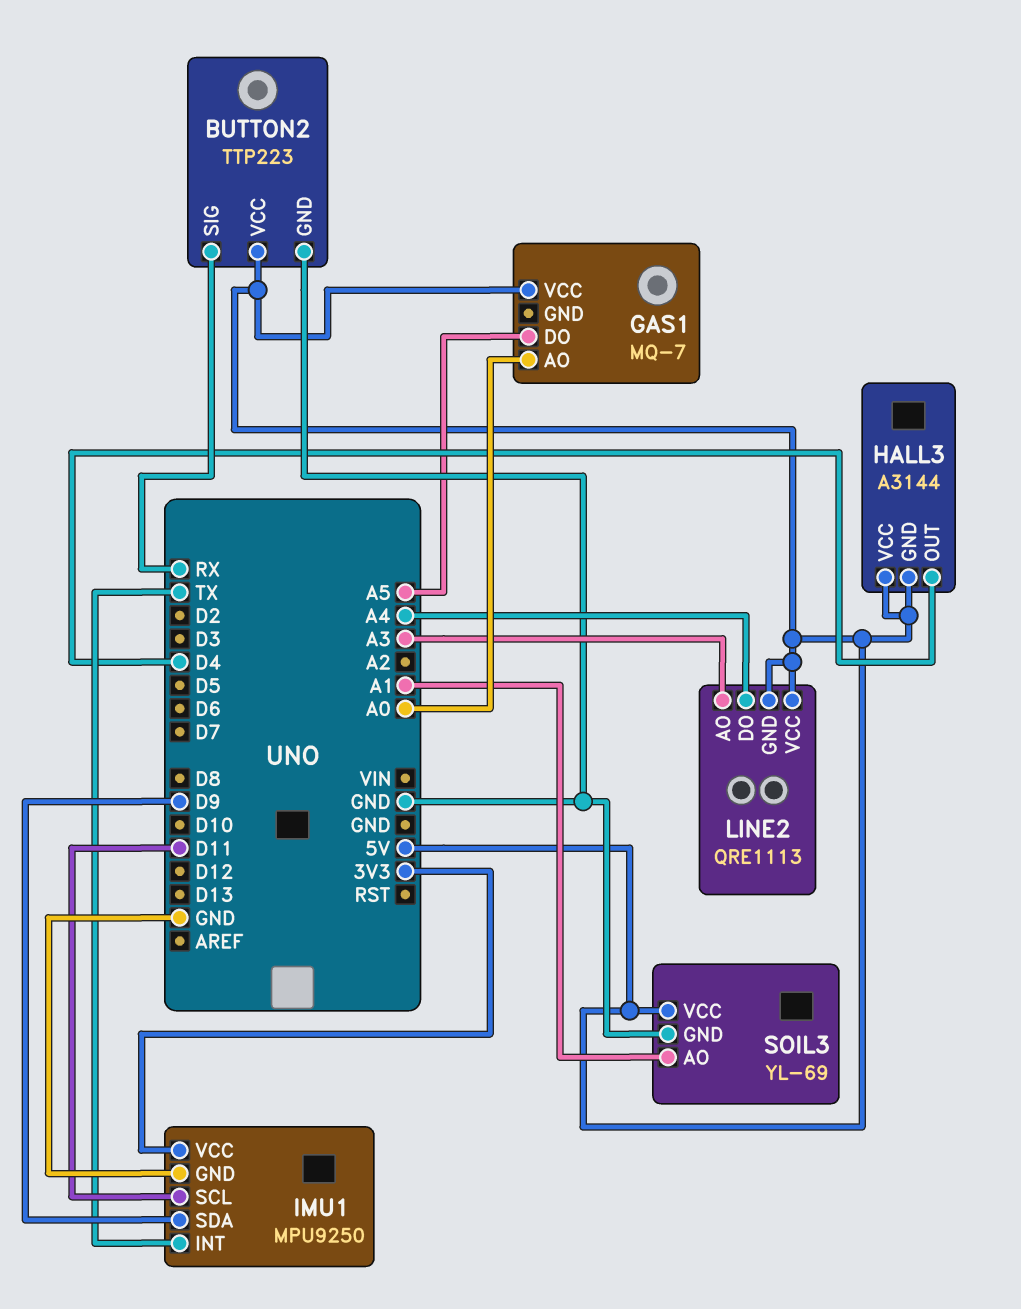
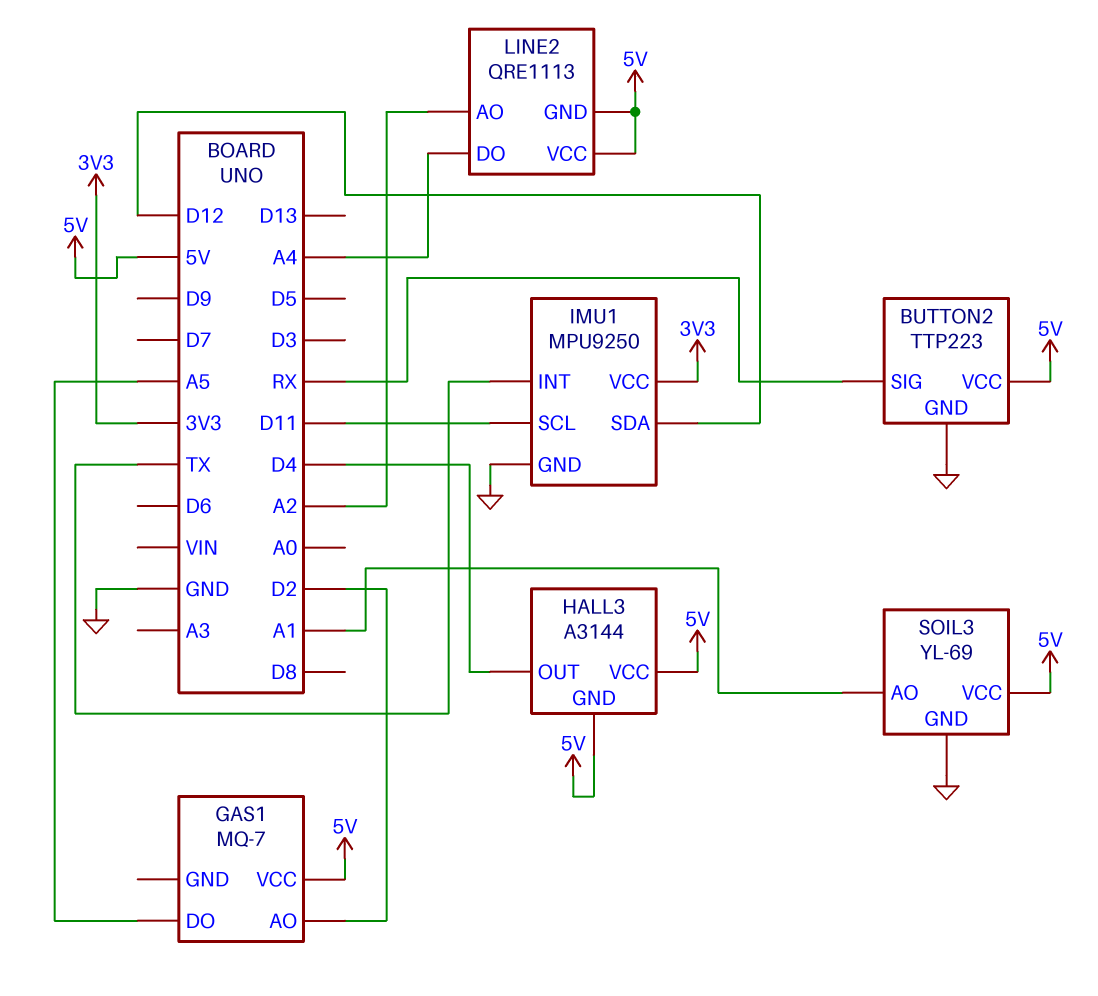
GAS1 pin AO: A0 -> D2
IMU1 pin SDA: D9 -> D12
LINE2 pin AO: A3 -> A2

